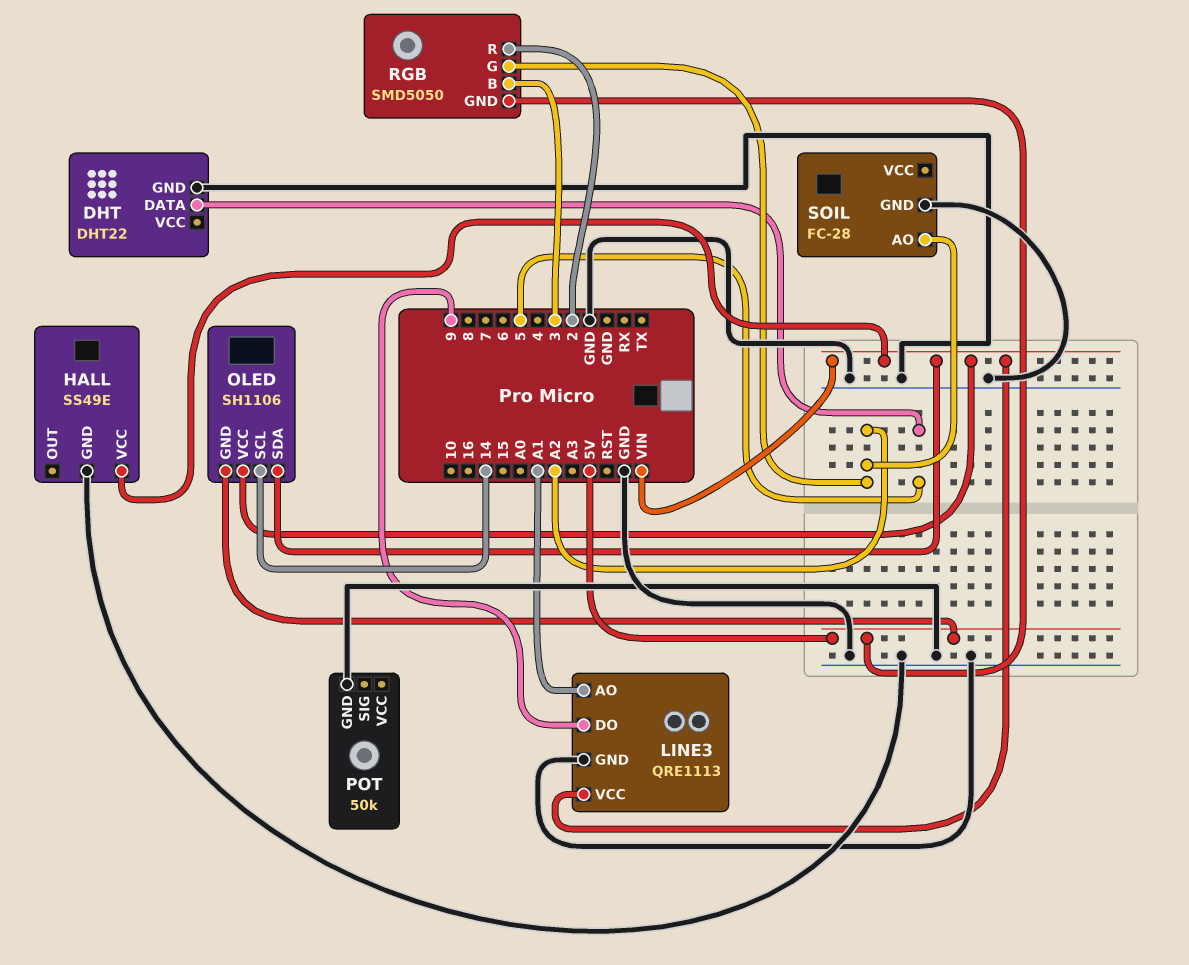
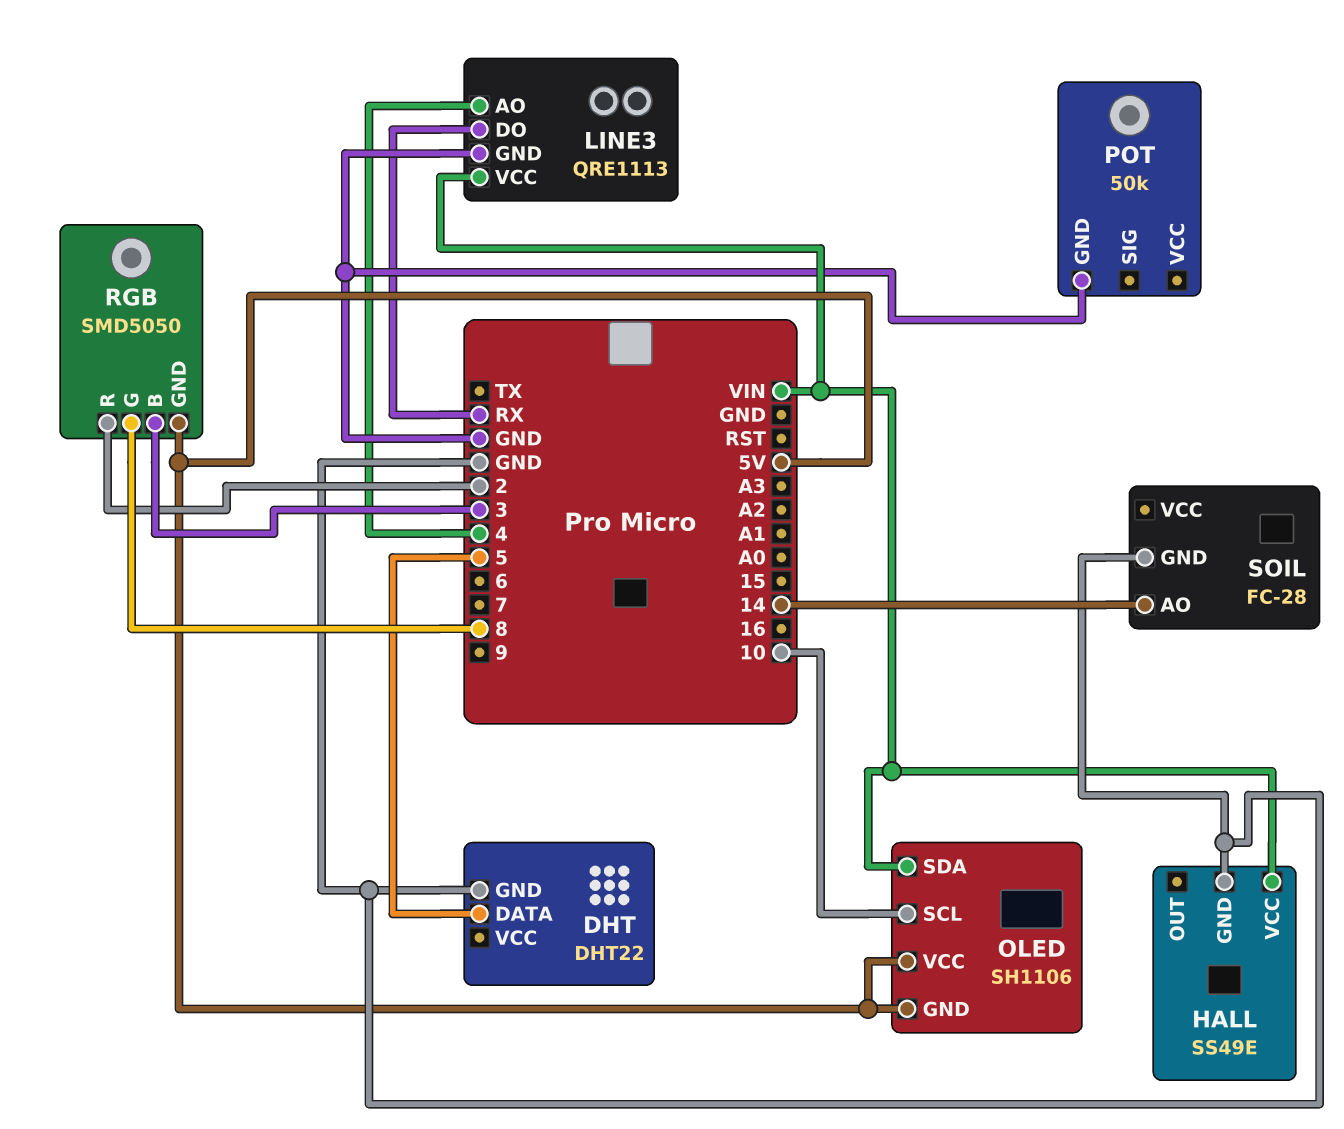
LINE3 pin AO: A1 -> 4
LINE3 pin DO: 9 -> RX
OLED pin SCL: 14 -> 10
OLED pin VCC: VIN -> 5V
RGB pin G: A2 -> 8
SOIL pin AO: A2 -> 14

